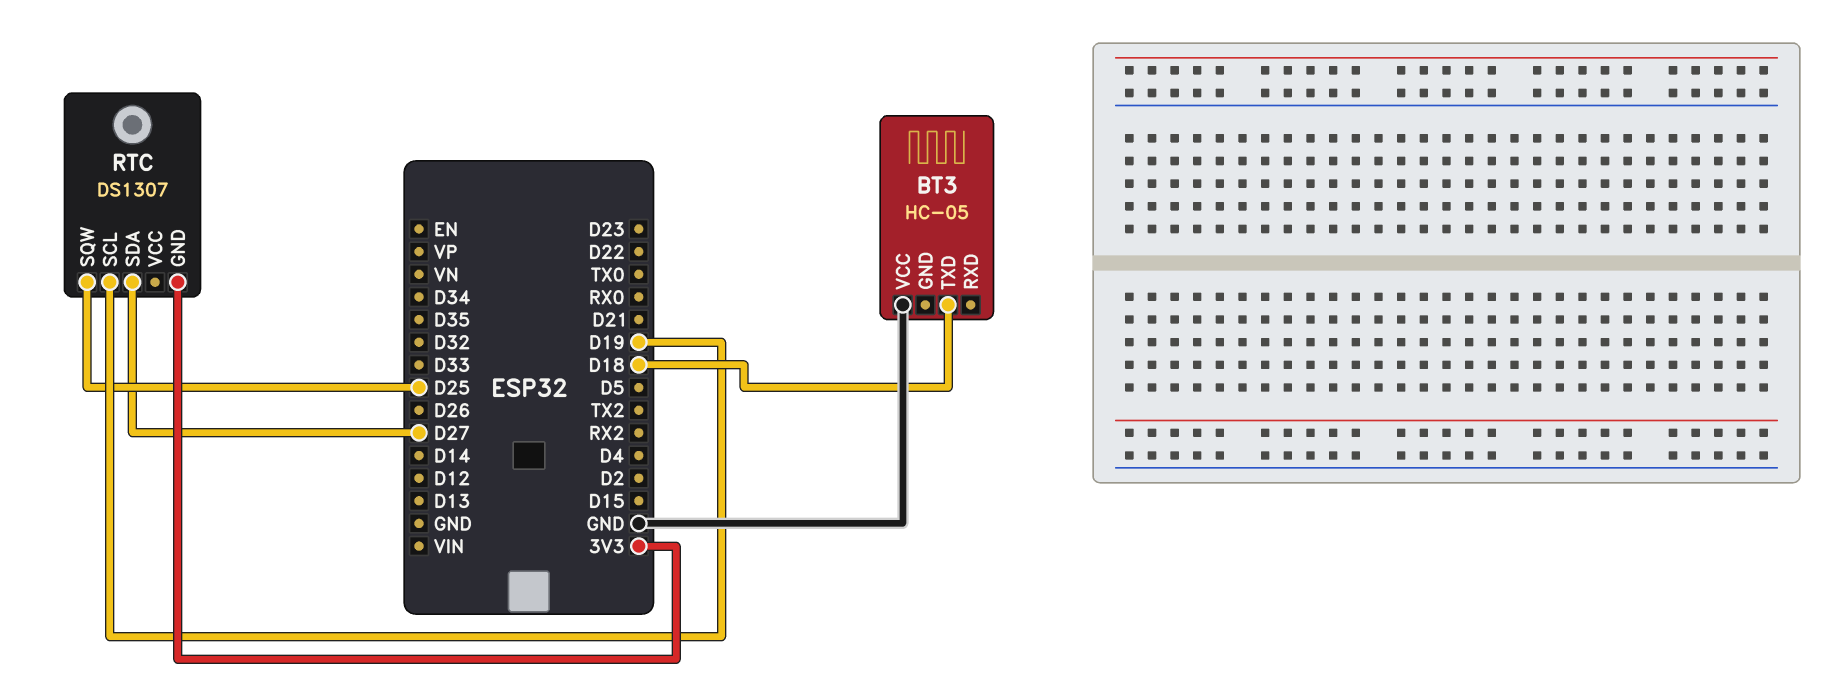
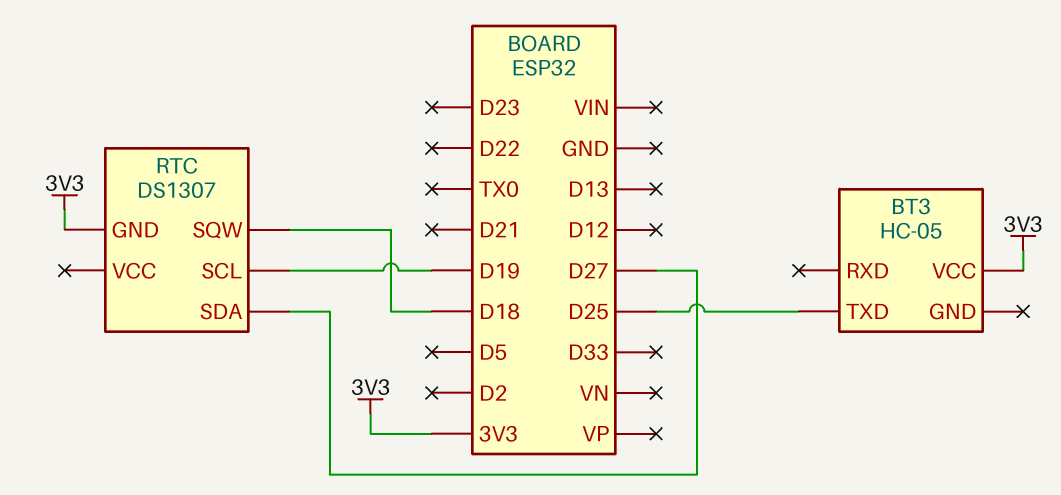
BT3 pin TXD: D18 -> D25
BT3 pin VCC: GND -> 3V3
RTC pin SQW: D25 -> D18

